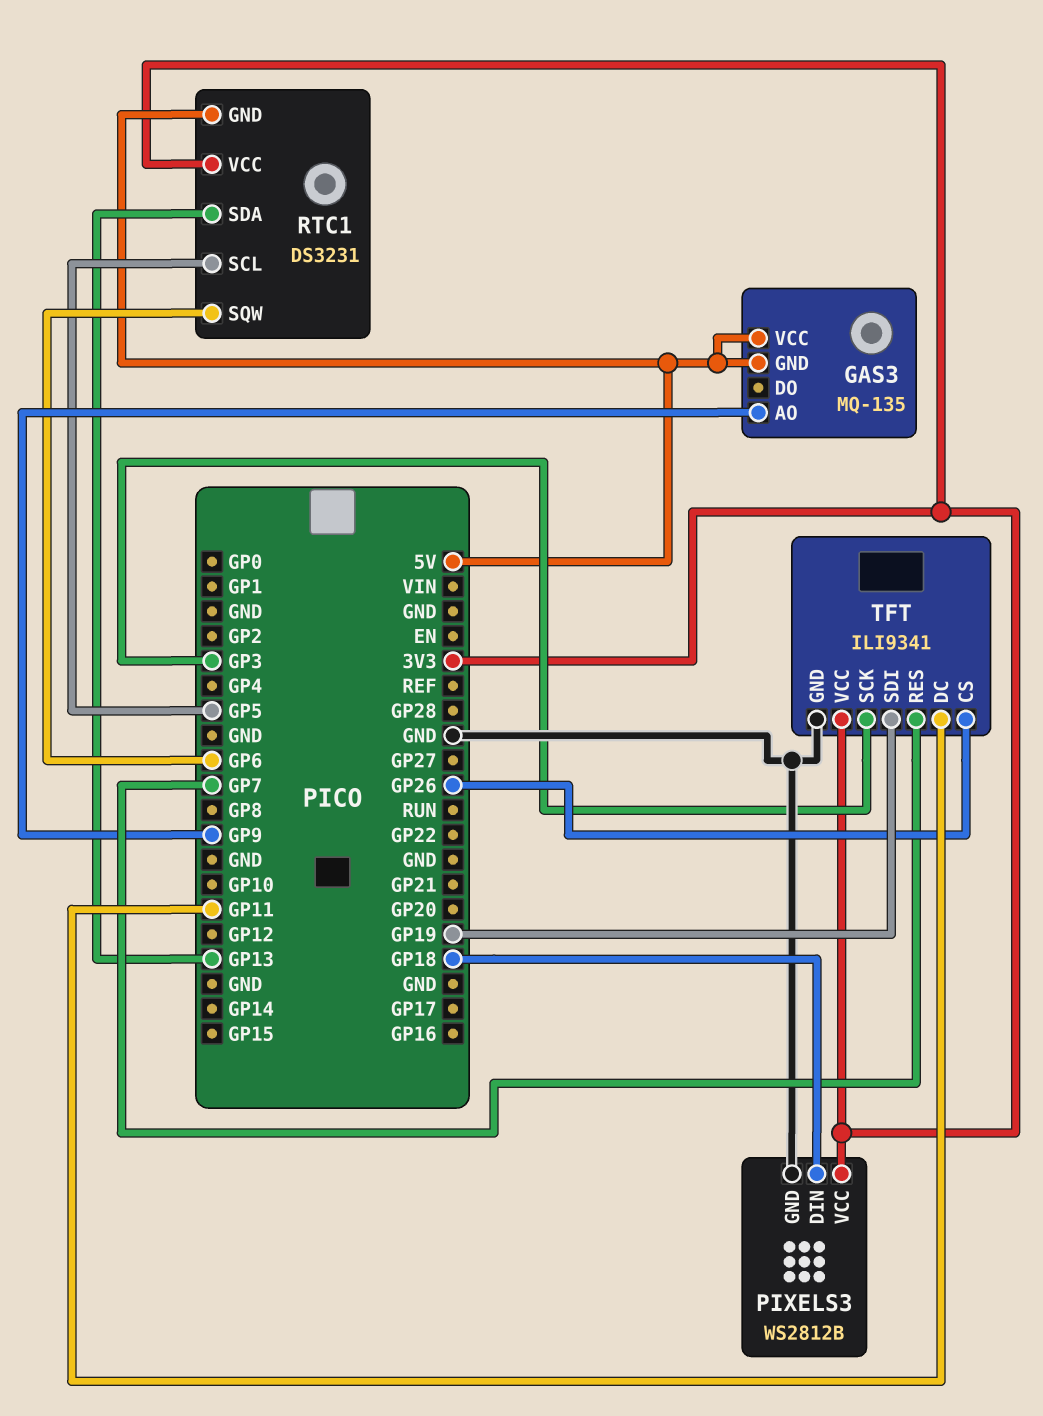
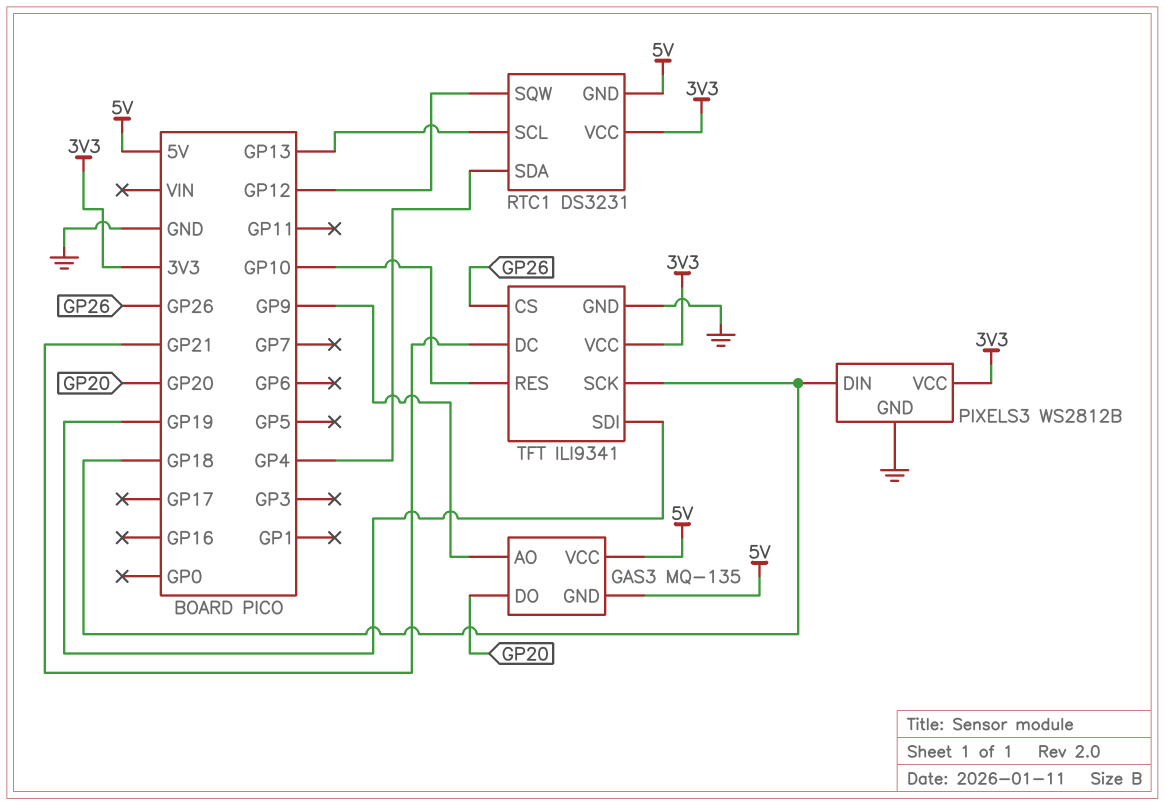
GAS3 pin DO: none -> GP20
RTC1 pin SCL: GP5 -> GP13
RTC1 pin SDA: GP13 -> GP4
RTC1 pin SQW: GP6 -> GP12
TFT pin DC: GP11 -> GP21
TFT pin RES: GP7 -> GP10
TFT pin SCK: GP3 -> GP18

